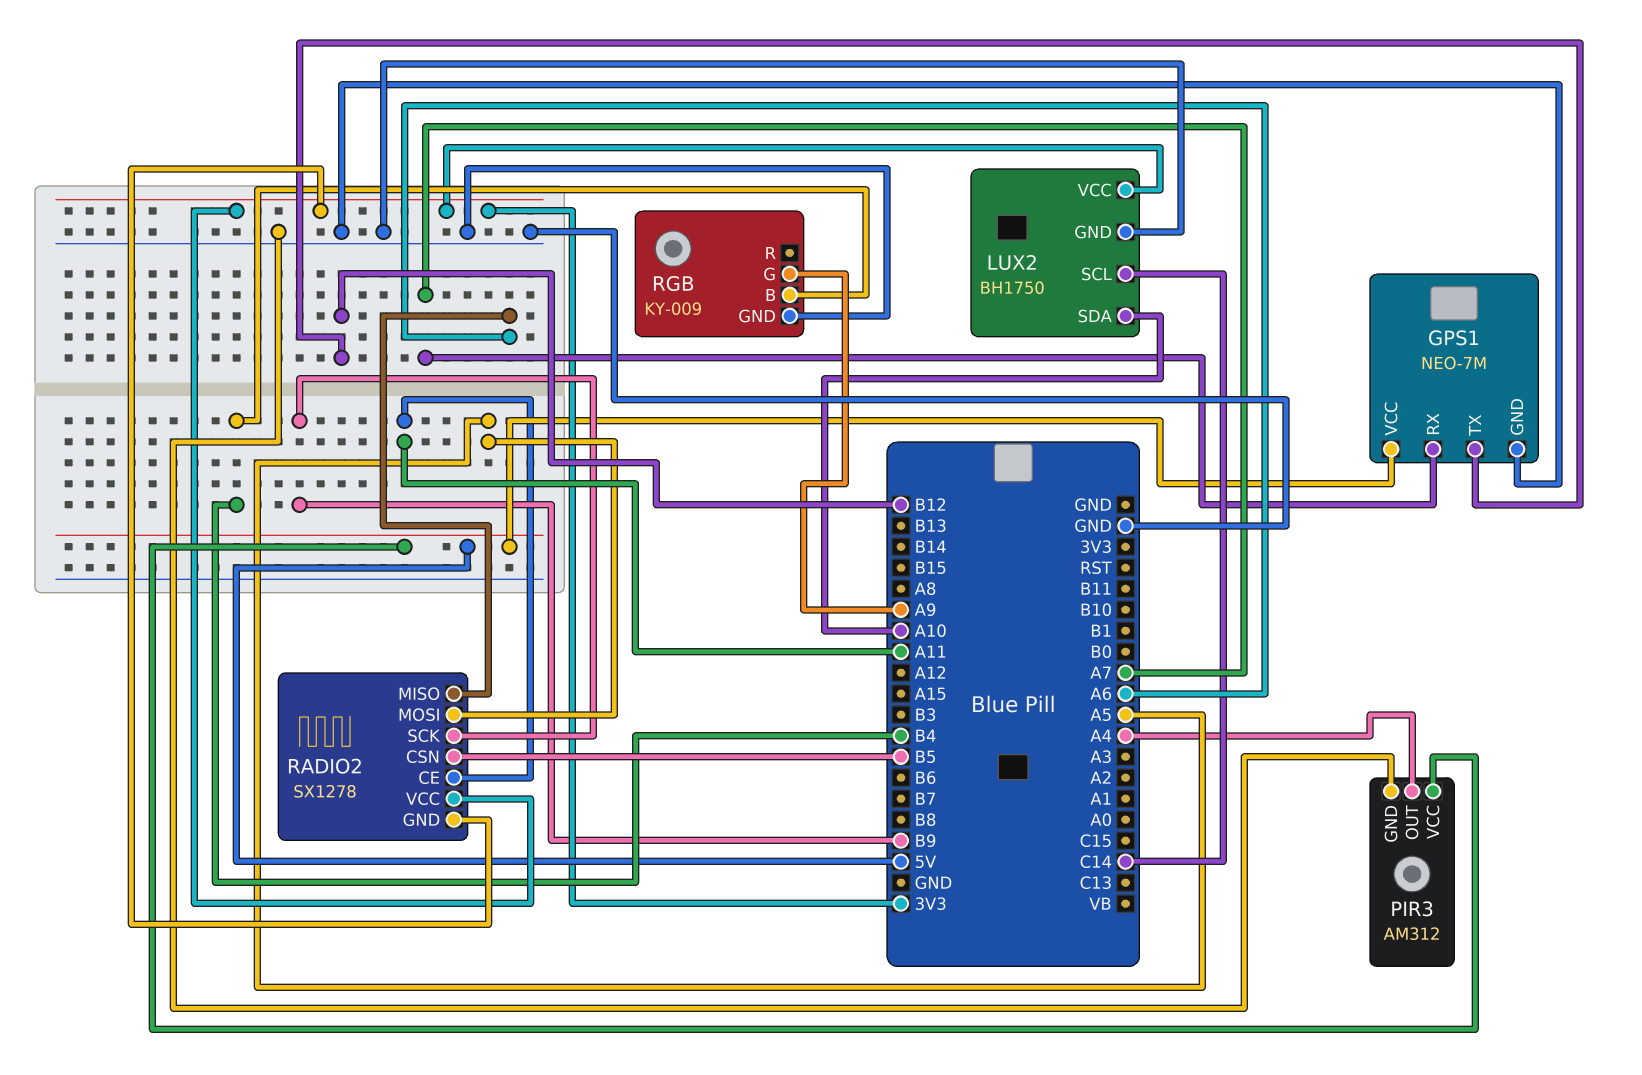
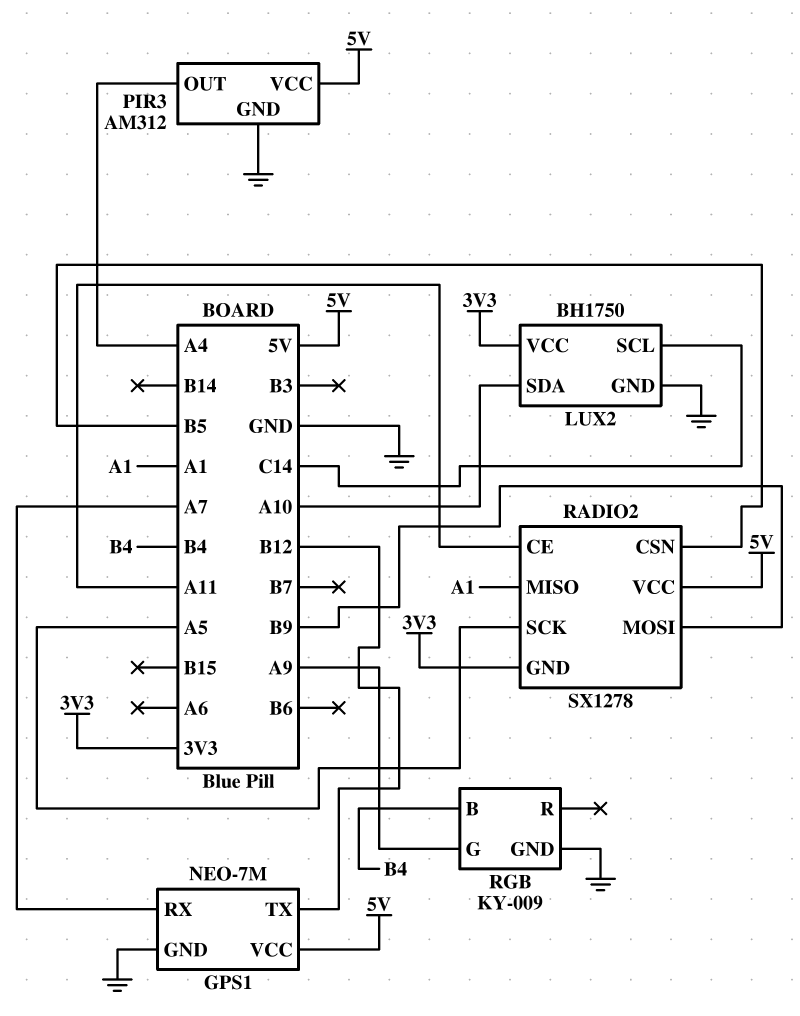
RADIO2 pin MISO: A6 -> A1
RADIO2 pin MOSI: A5 -> B9
RADIO2 pin SCK: B9 -> A5
RADIO2 pin VCC: 3V3 -> 5V

